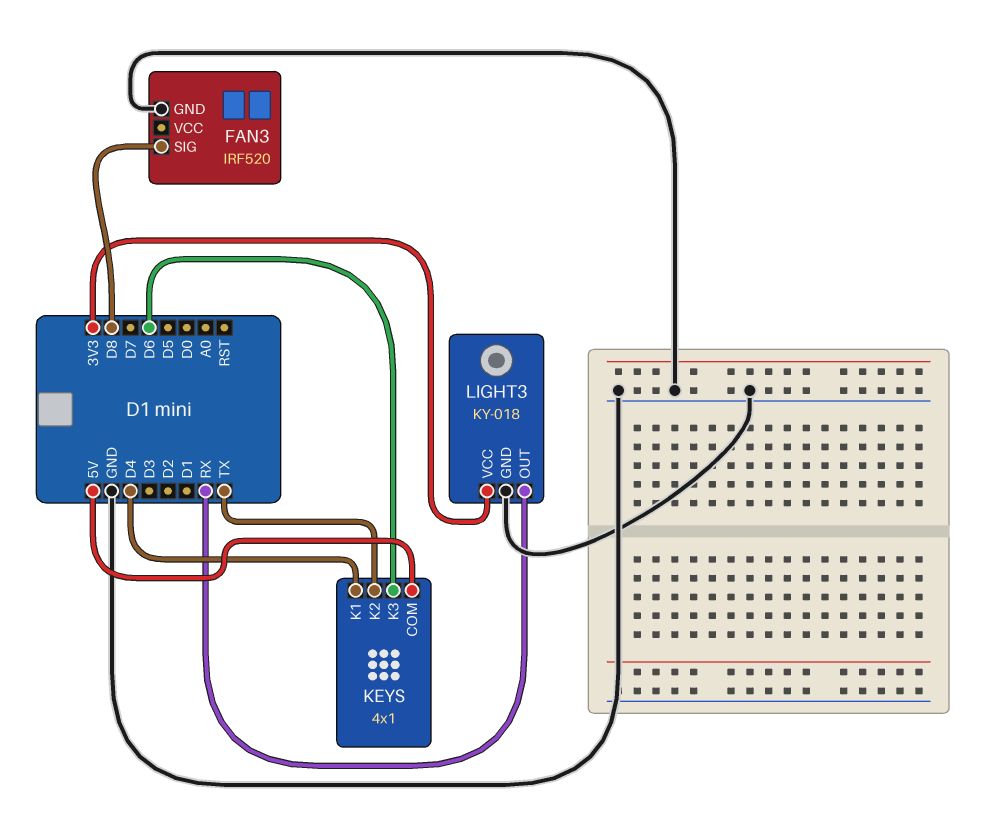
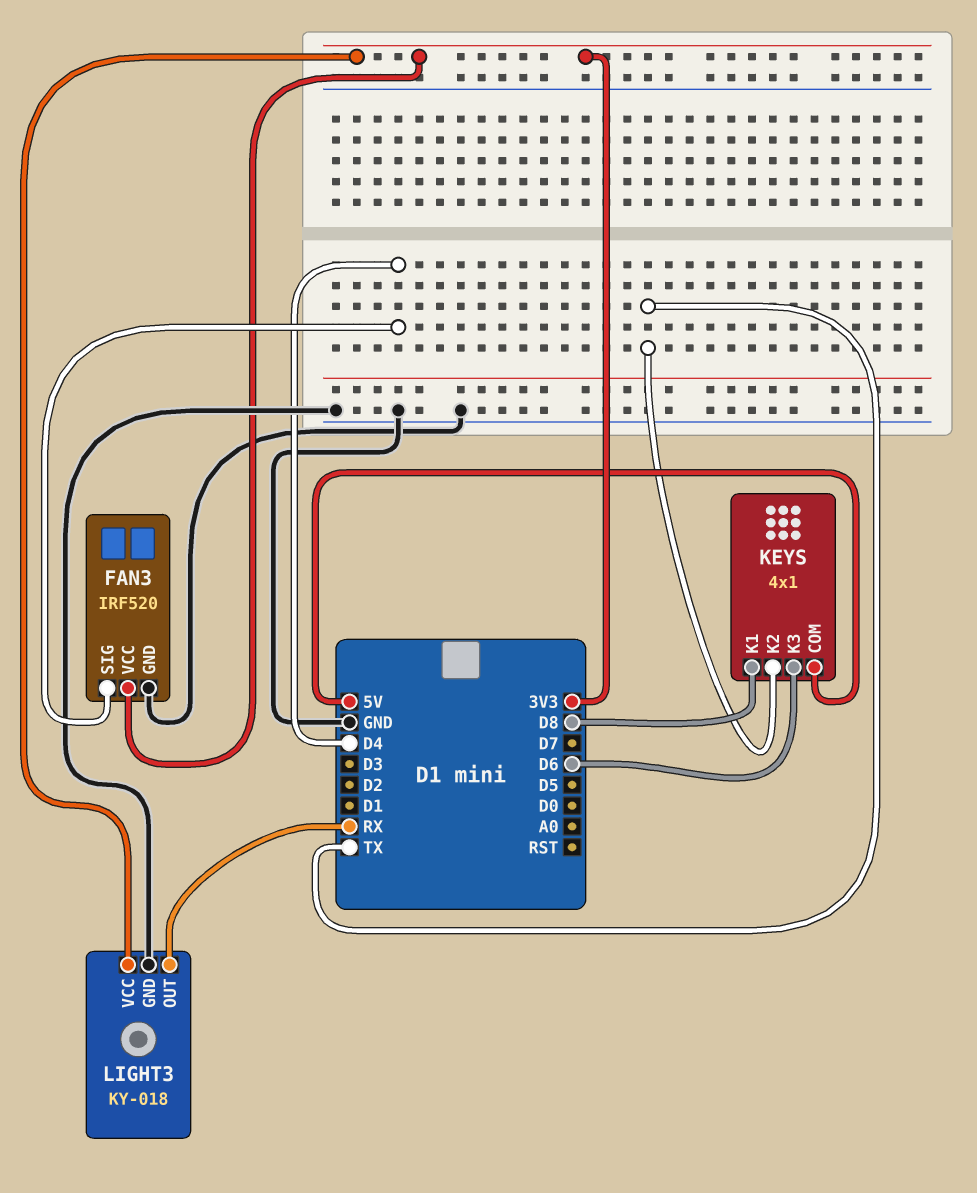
FAN3 pin SIG: D8 -> D4
FAN3 pin VCC: none -> 3V3
KEYS pin K1: D4 -> D8

